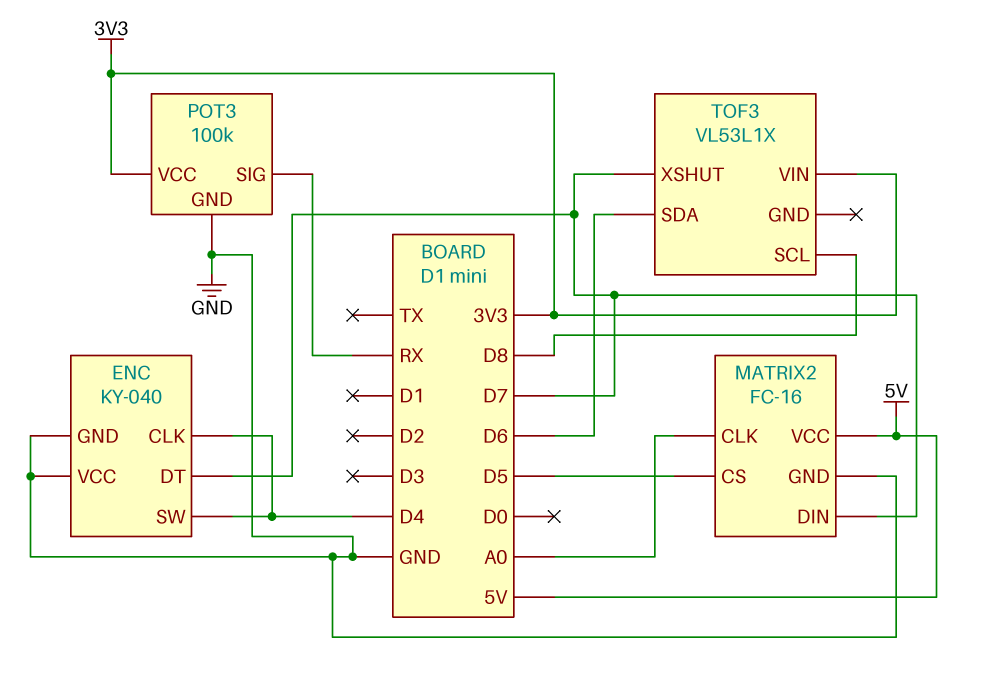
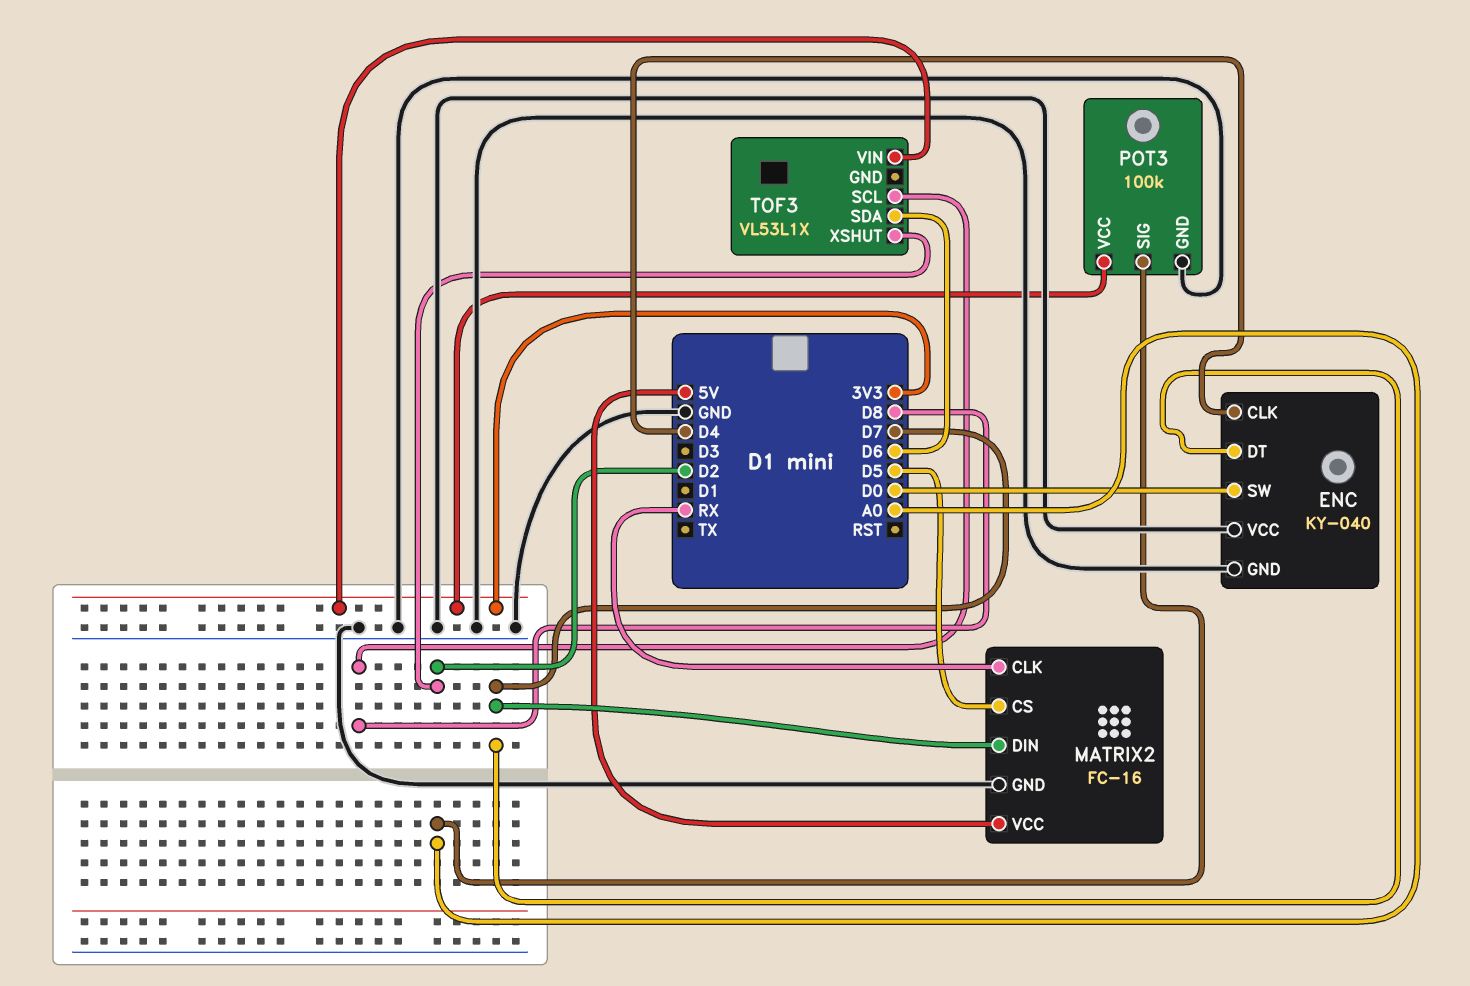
ENC pin SW: D4 -> D0
MATRIX2 pin CLK: A0 -> RX
POT3 pin SIG: RX -> A0
TOF3 pin XSHUT: D7 -> D2

